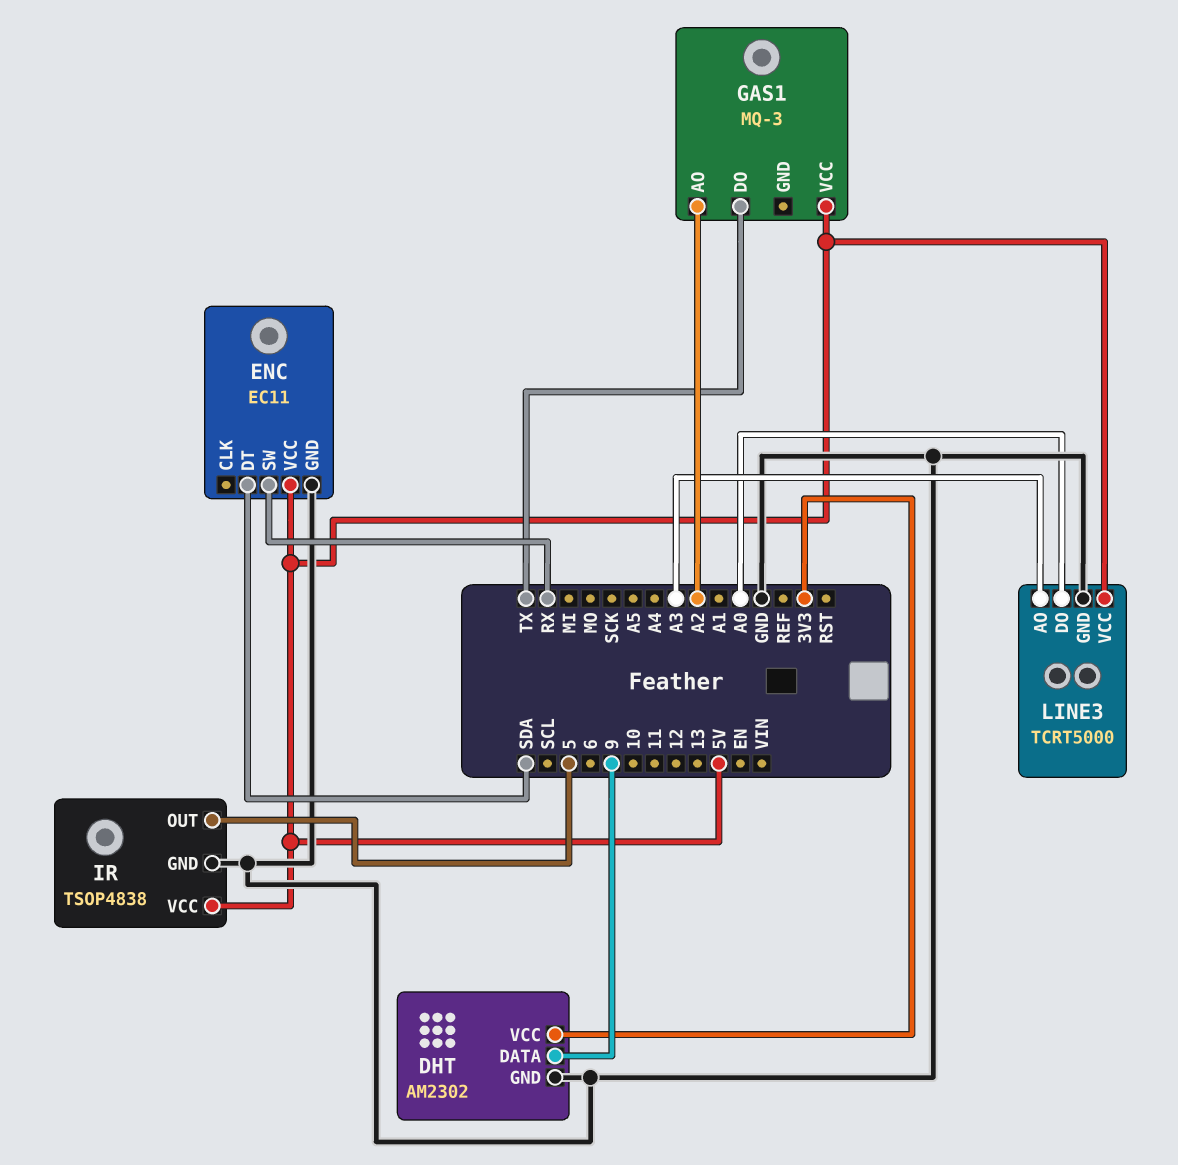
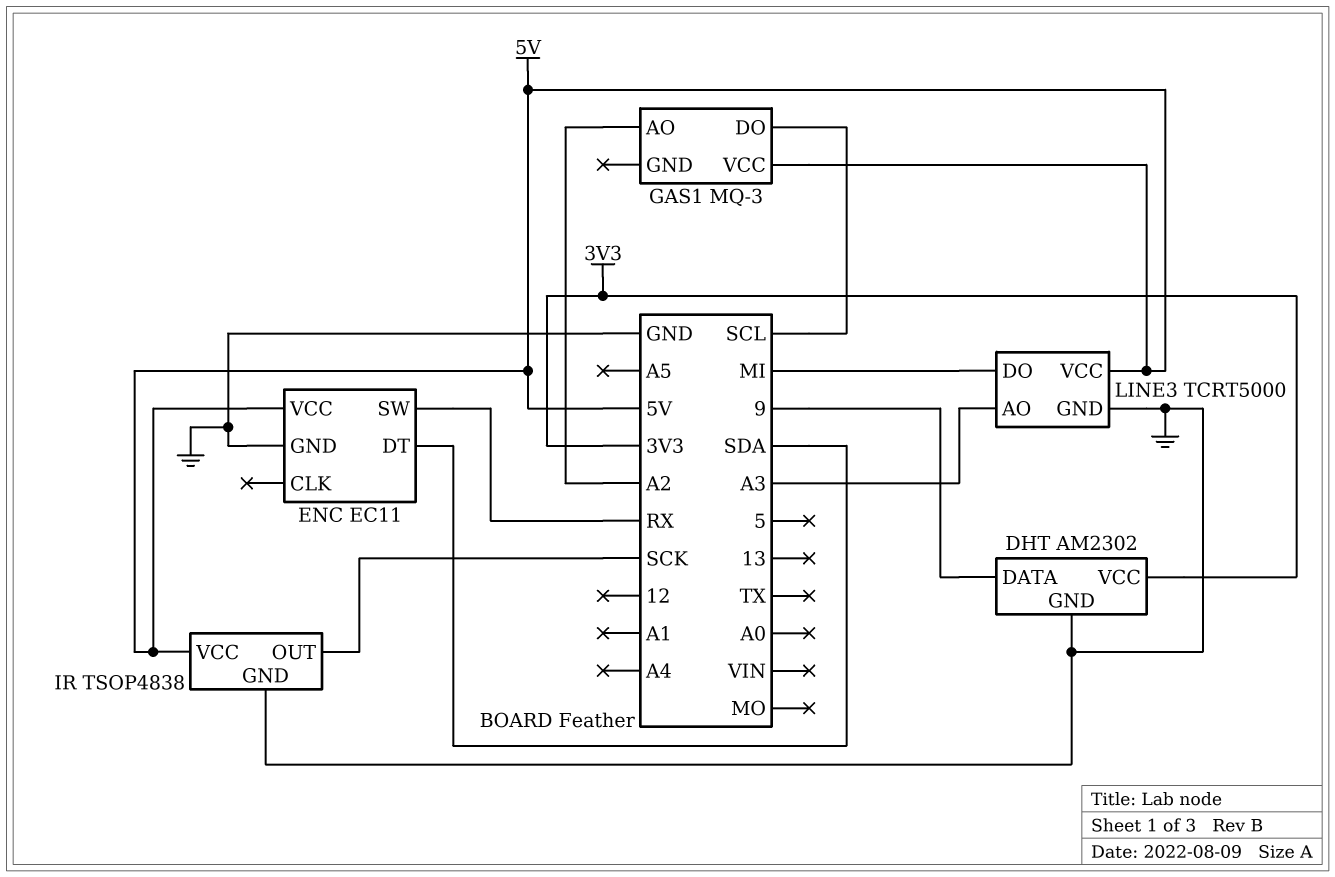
GAS1 pin DO: TX -> SCL
IR pin OUT: 5 -> SCK
LINE3 pin DO: A0 -> MI

